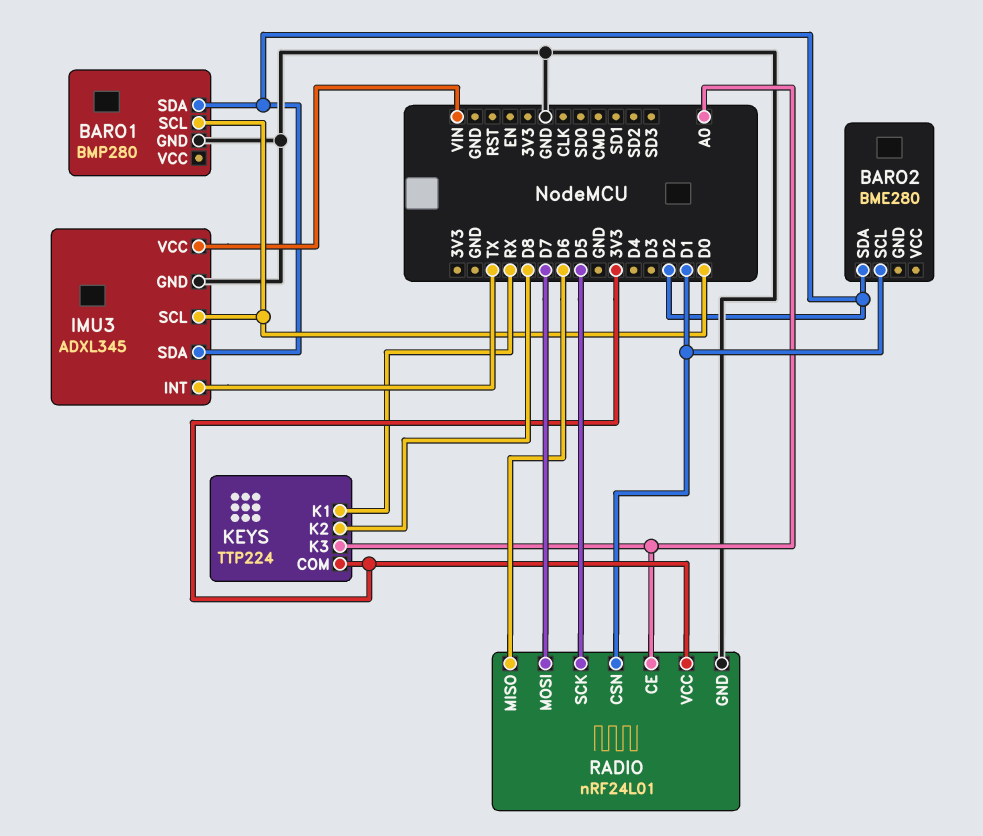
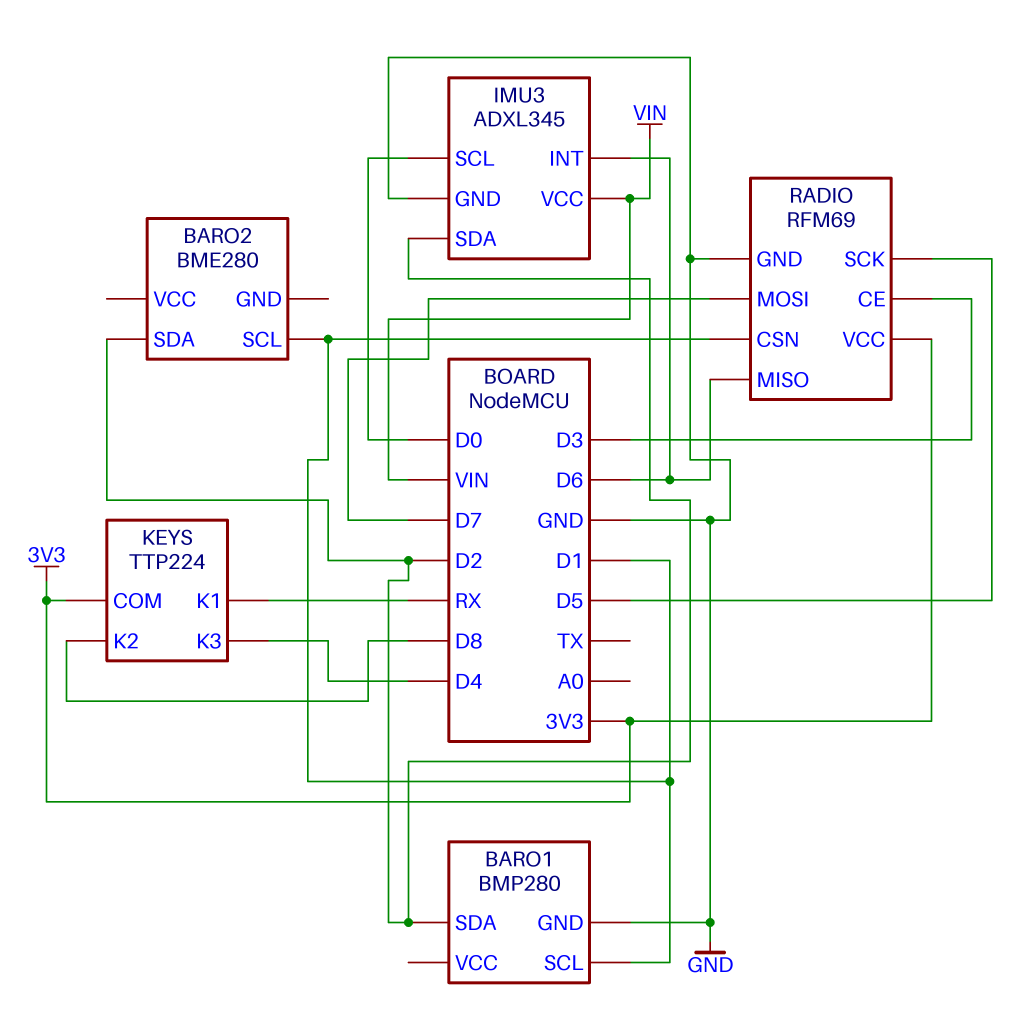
BARO1 pin SCL: D0 -> D1
IMU3 pin INT: TX -> D6
KEYS pin K3: A0 -> D4
RADIO: nRF24L01 -> RFM69
RADIO pin CE: A0 -> D3

